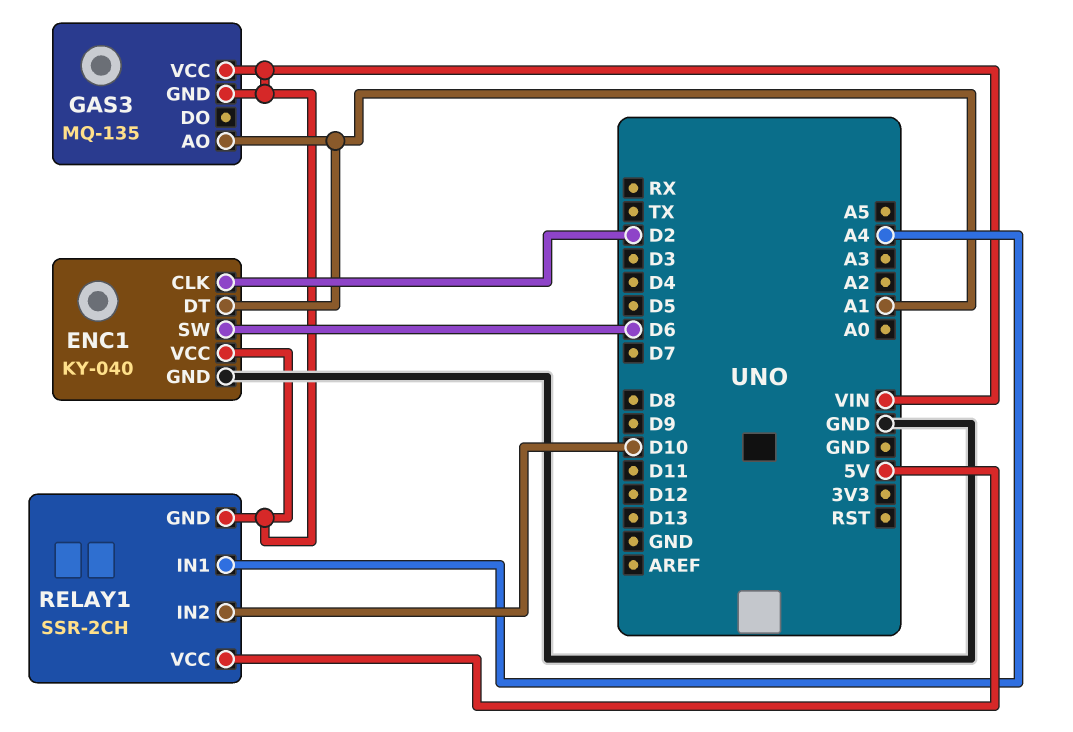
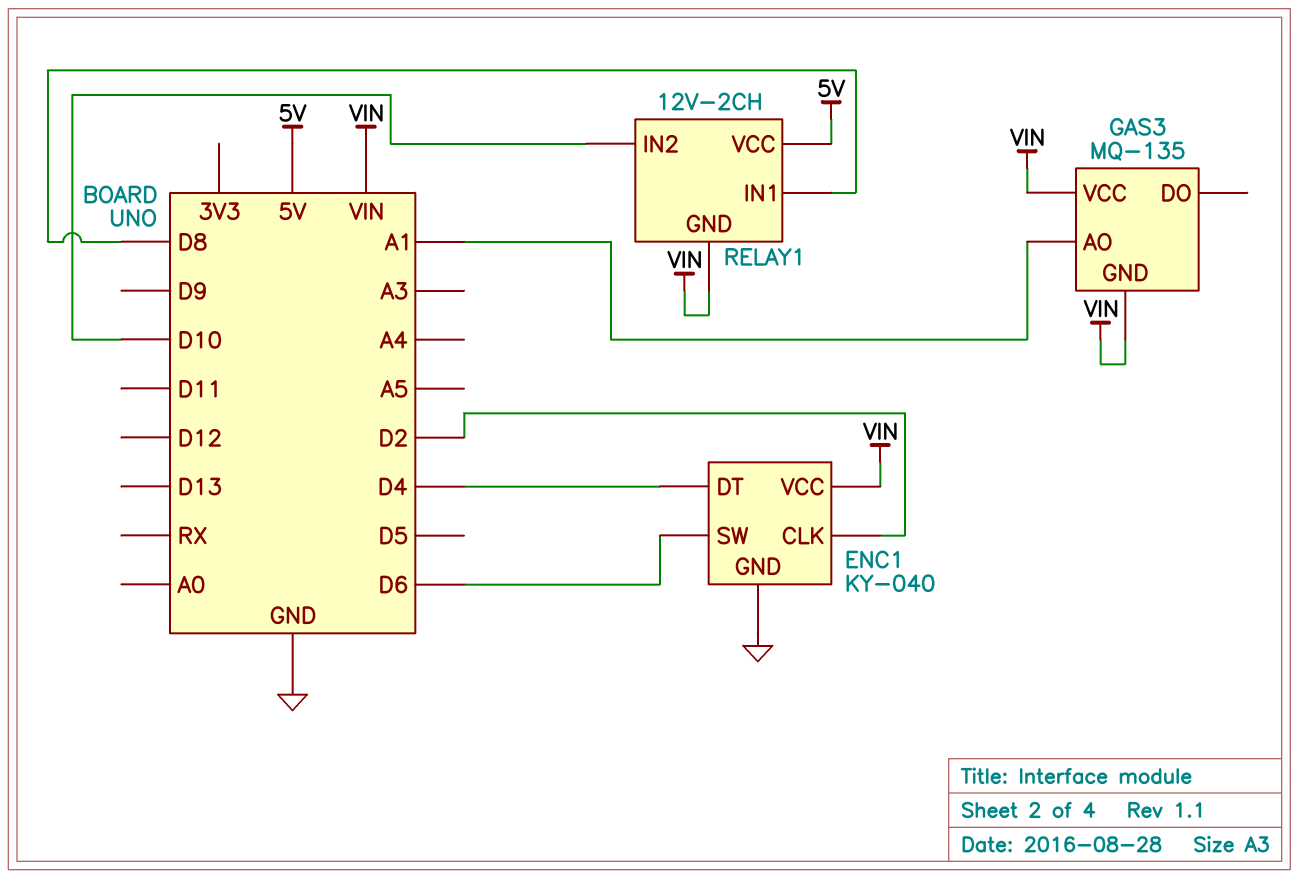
ENC1 pin DT: A1 -> D4
RELAY1: SSR-2CH -> 12V-2CH
RELAY1 pin IN1: A4 -> D8

